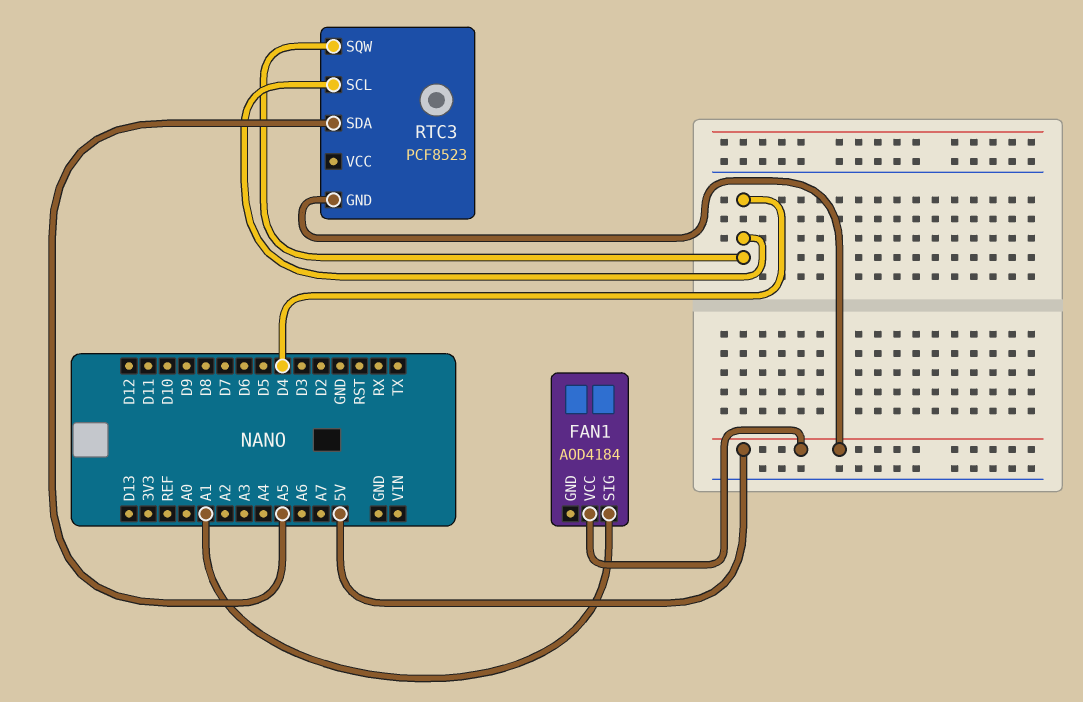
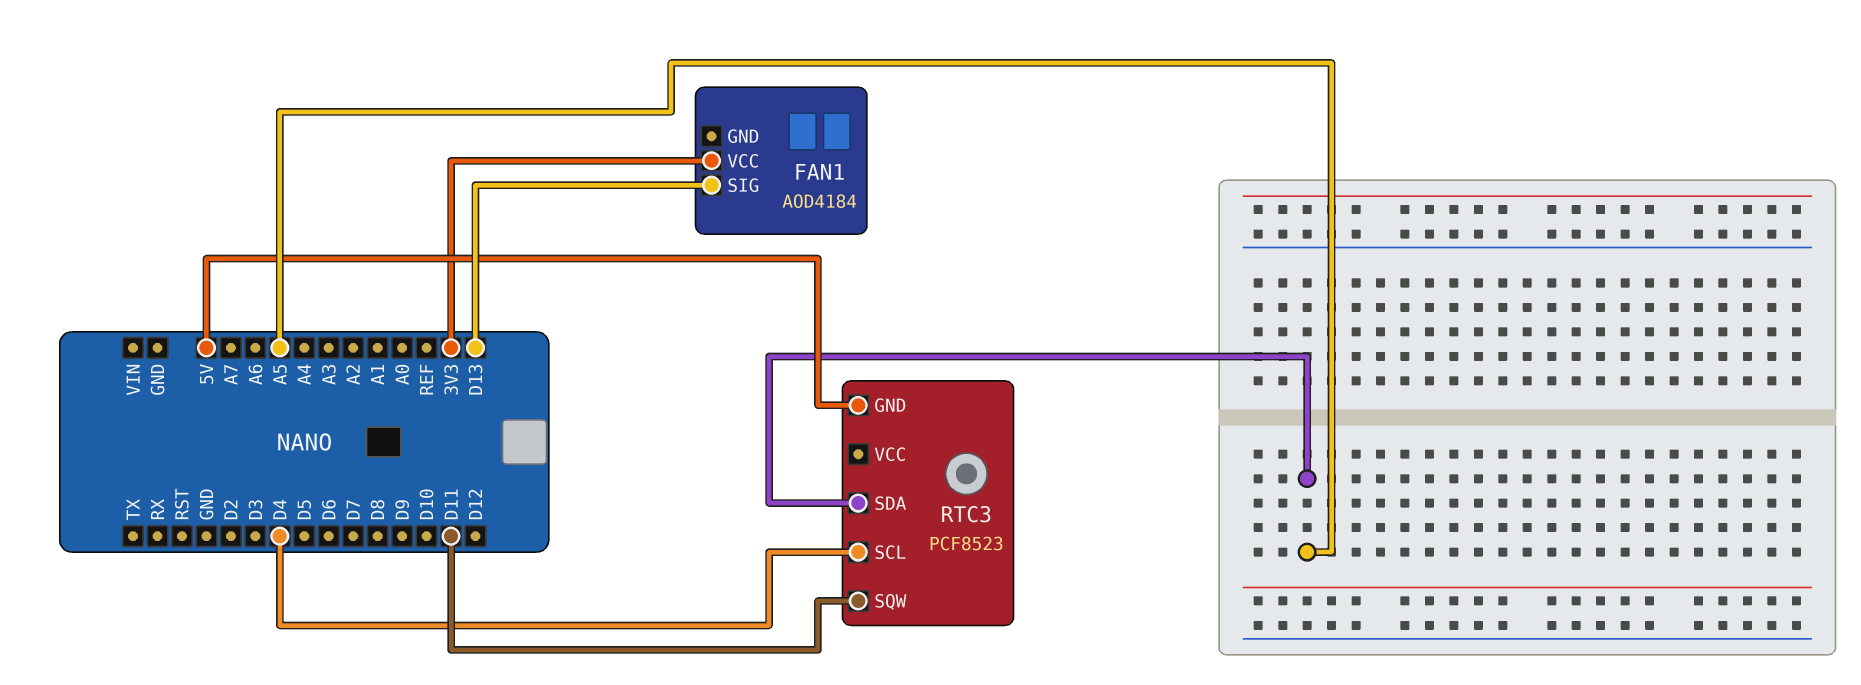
FAN1 pin SIG: A1 -> D13
FAN1 pin VCC: 5V -> 3V3
RTC3 pin SQW: D4 -> D11

